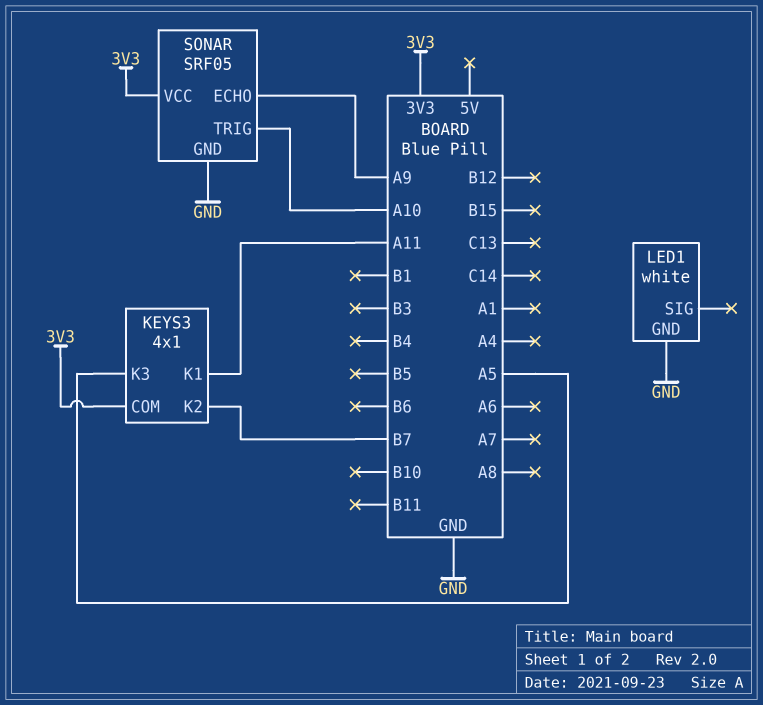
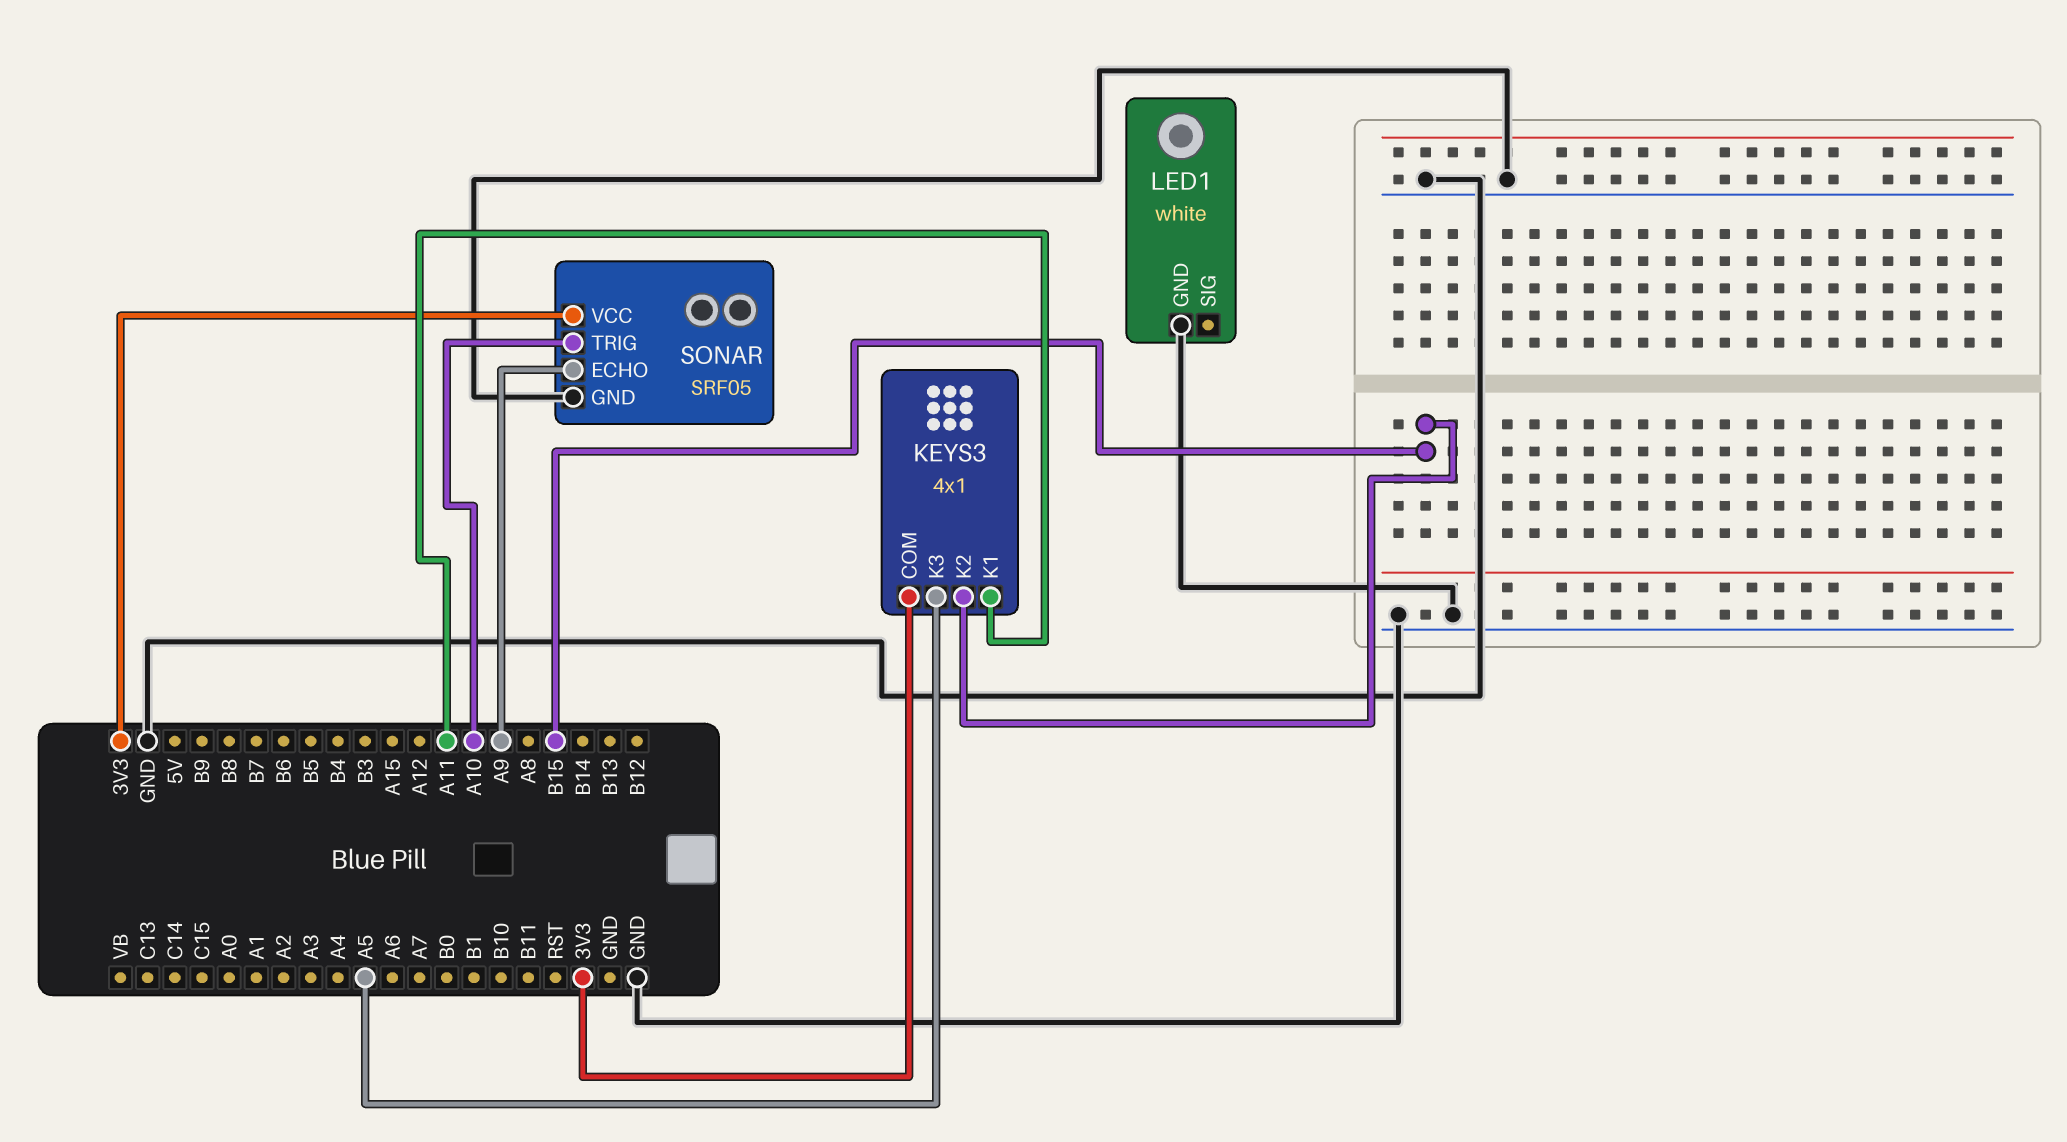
KEYS3 pin K2: B7 -> B15

